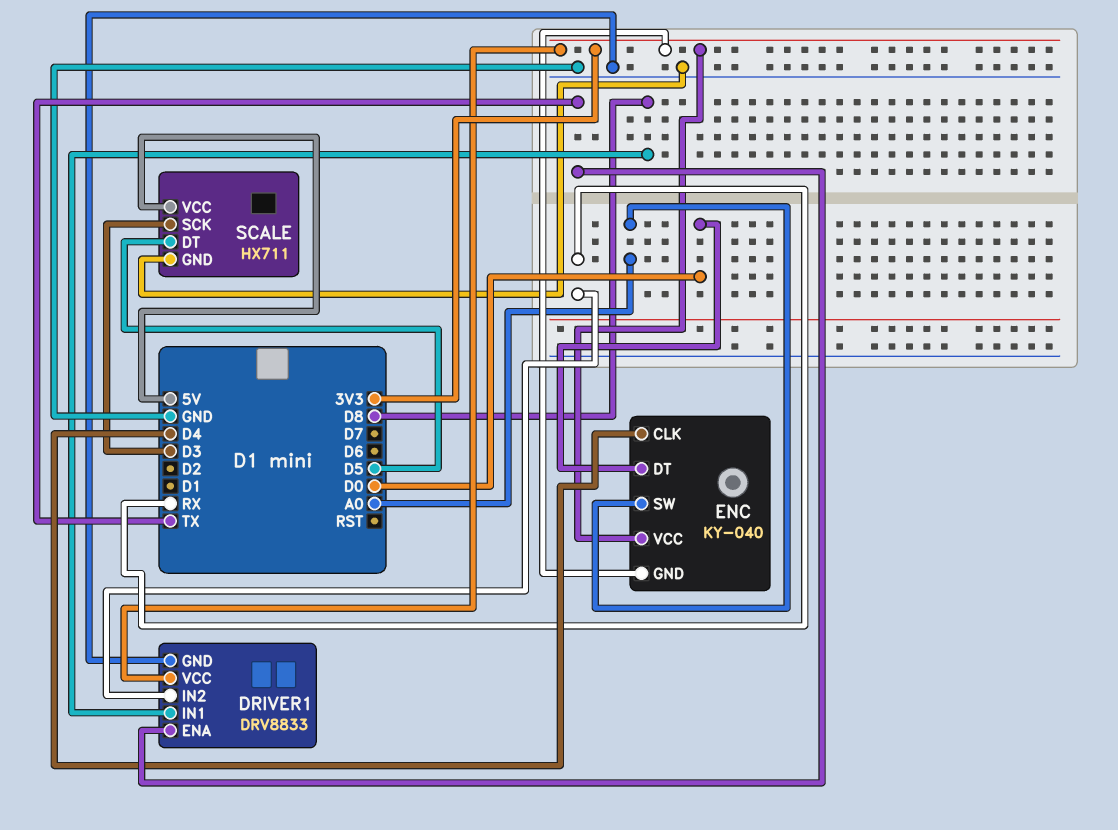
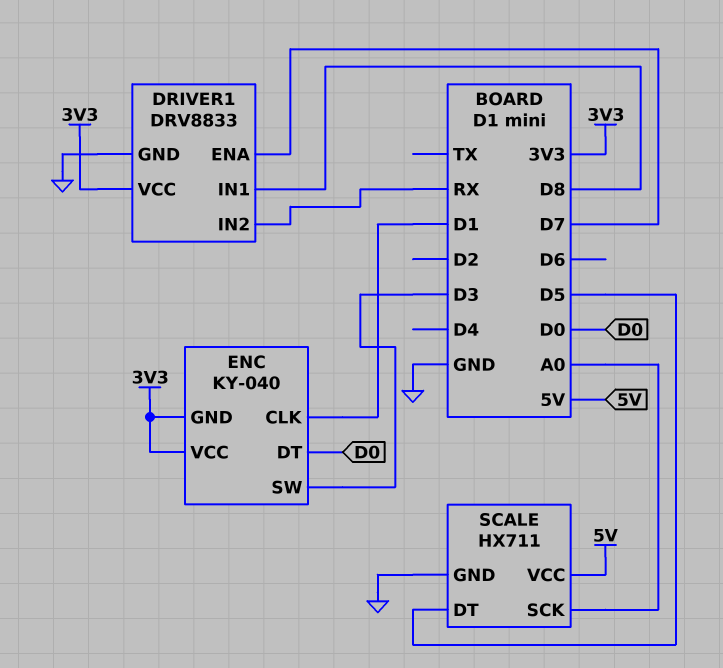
DRIVER1 pin ENA: TX -> D7
ENC pin CLK: D4 -> D1
ENC pin SW: A0 -> D3
SCALE pin SCK: D3 -> A0

